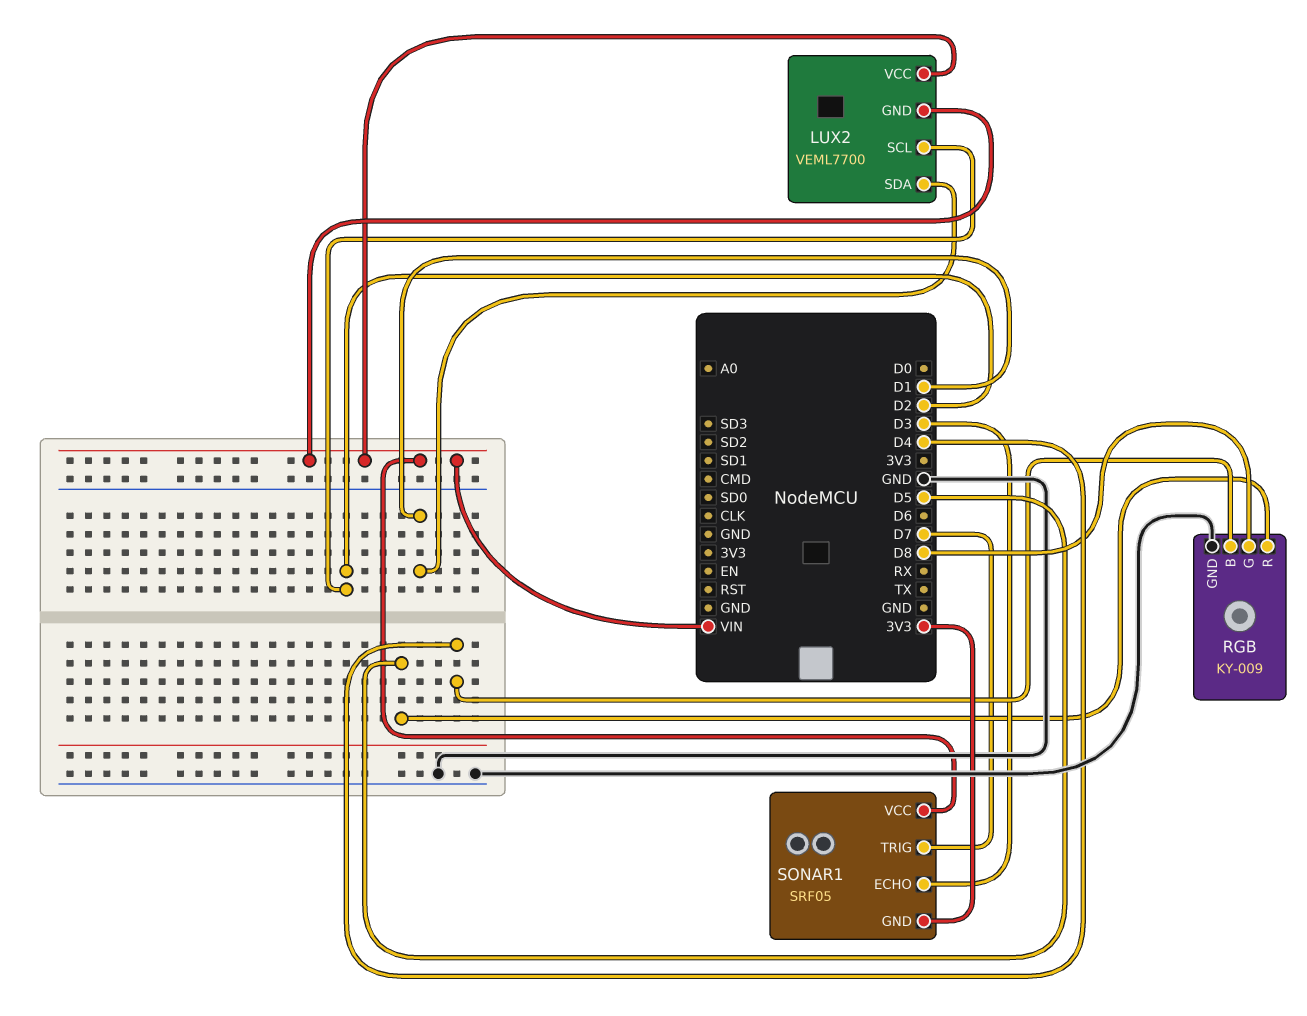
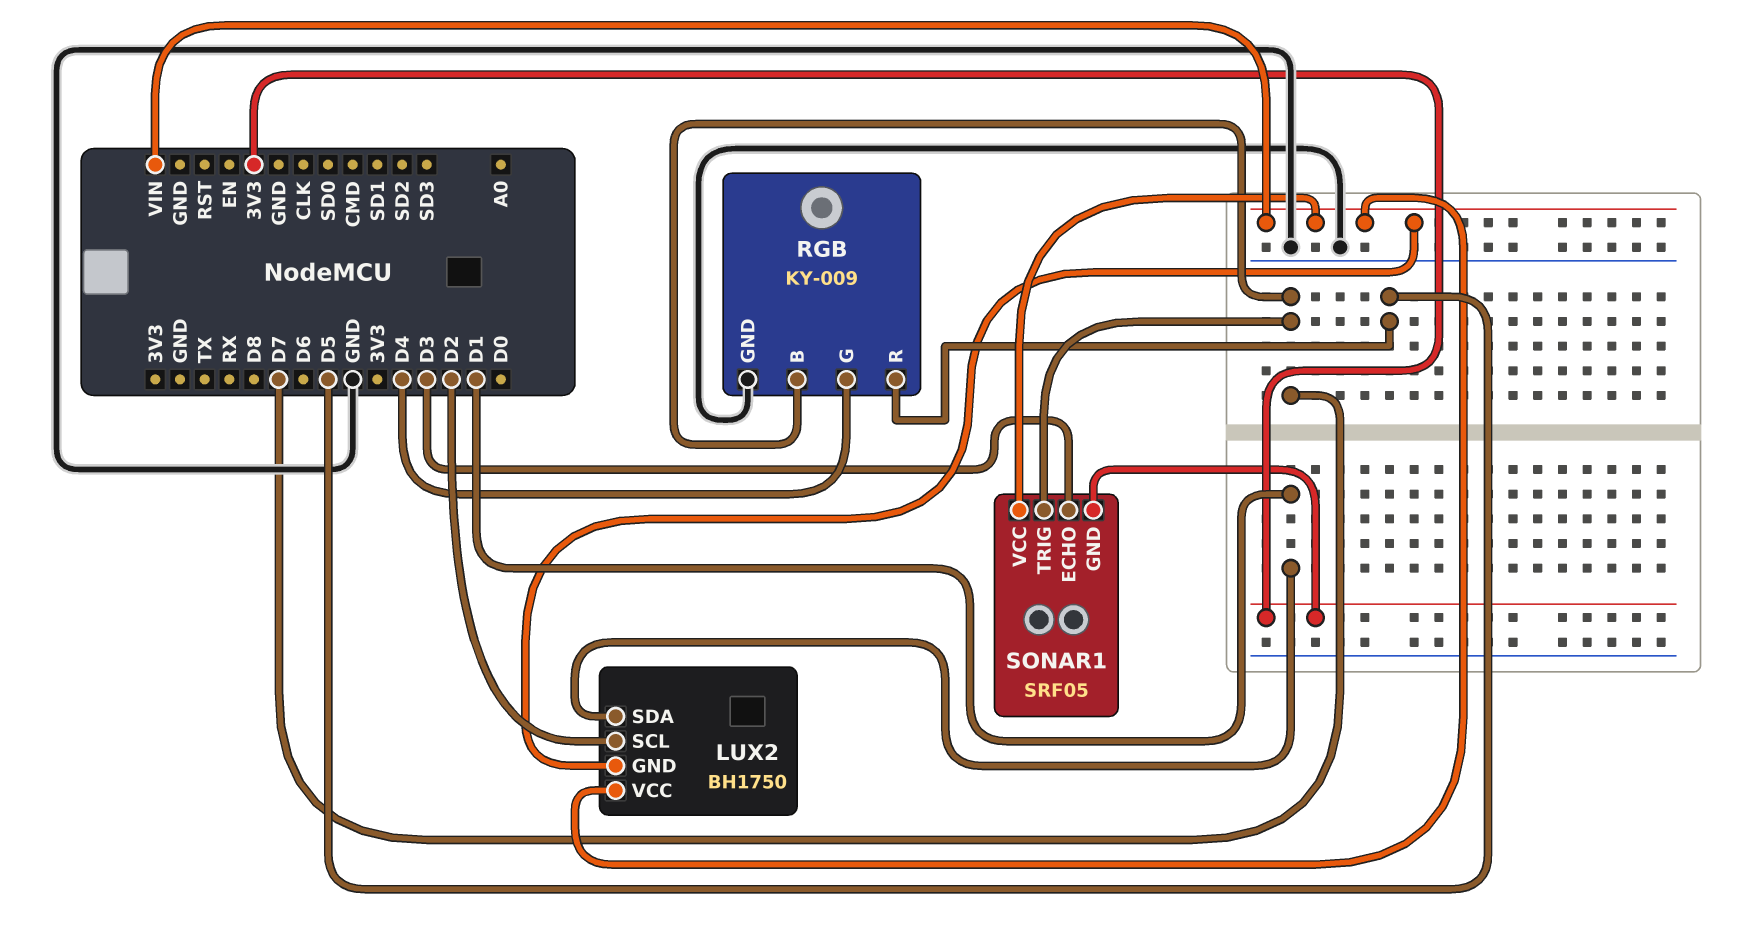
LUX2: VEML7700 -> BH1750
RGB pin B: D4 -> D7
RGB pin G: D8 -> D4

